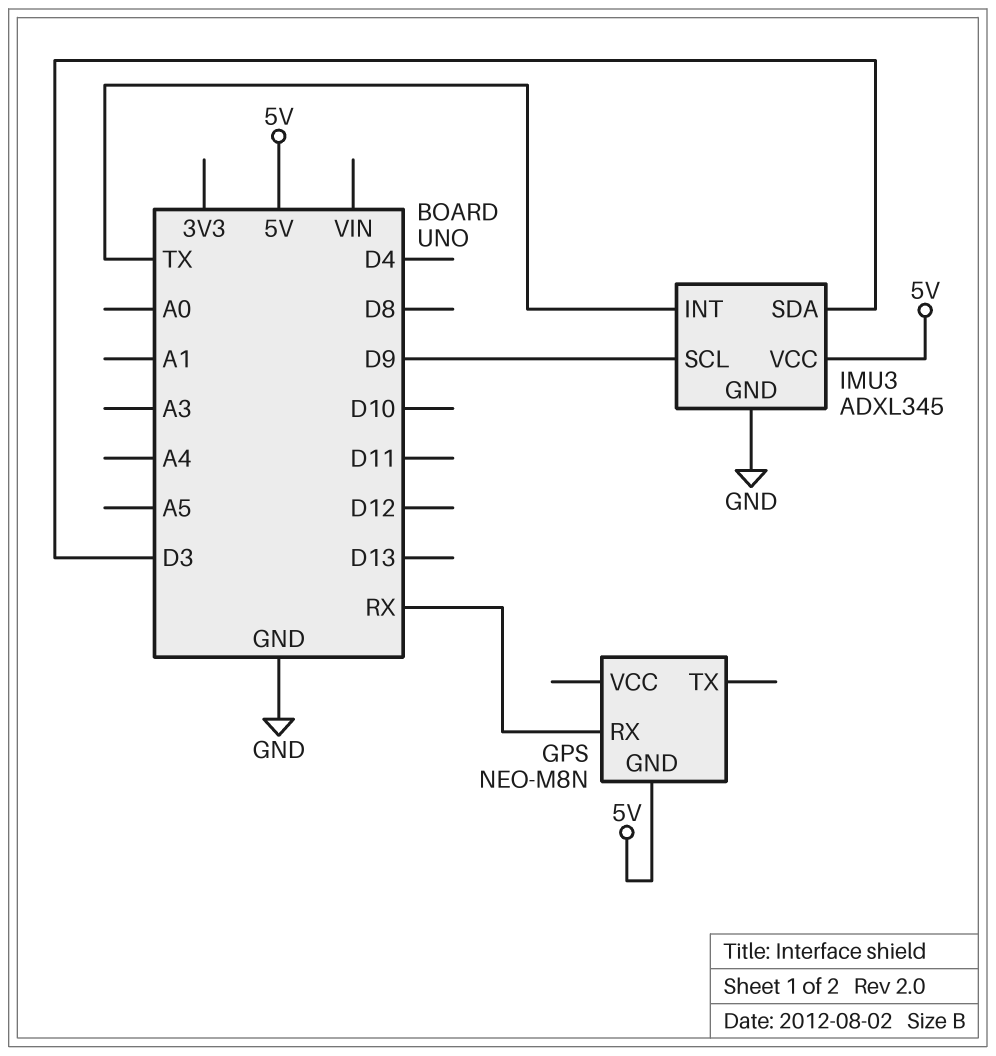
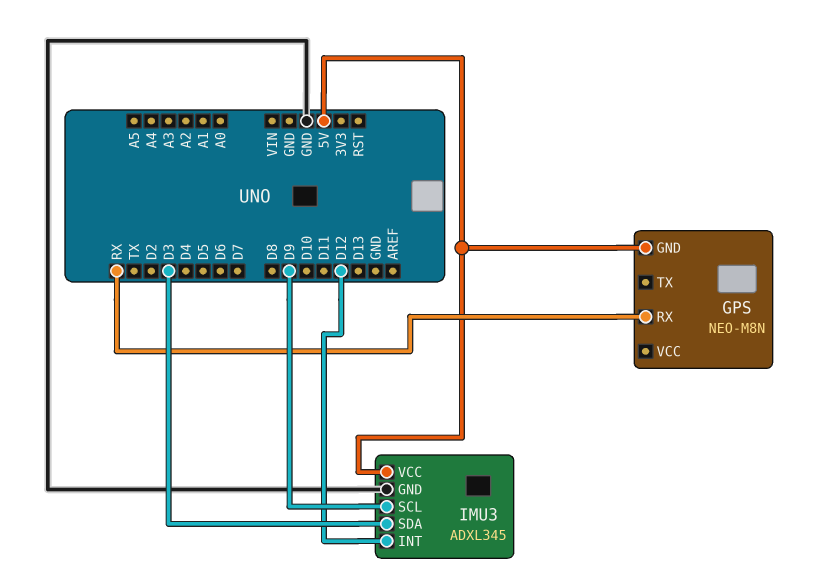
IMU3 pin INT: TX -> D12

